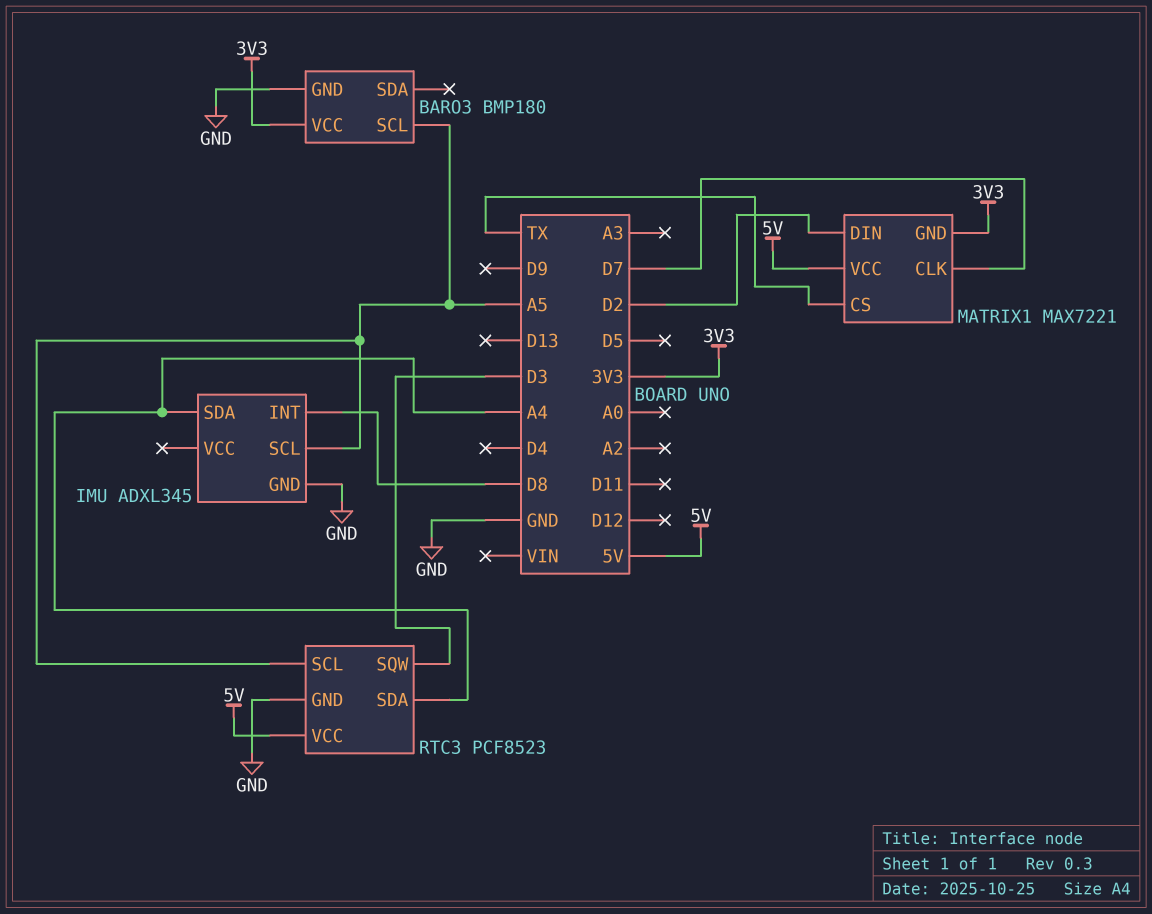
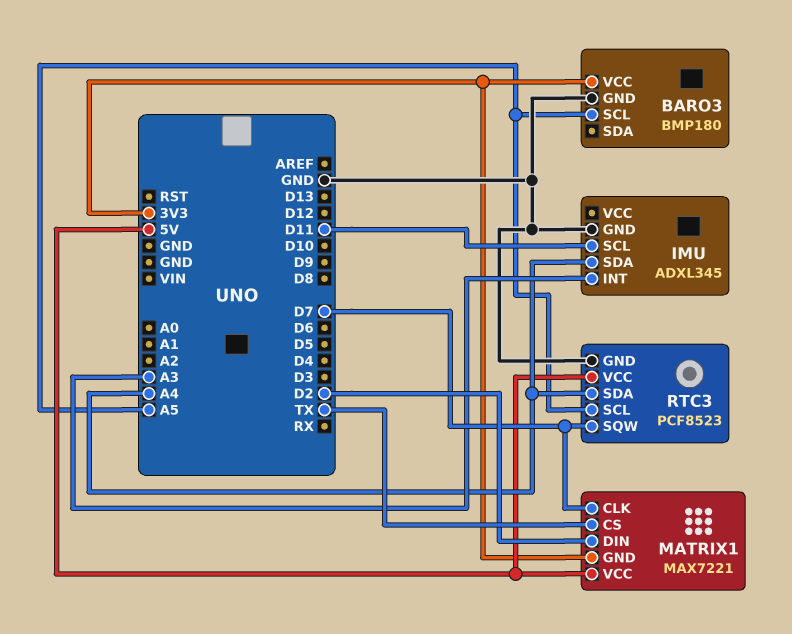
IMU pin INT: D8 -> A3
IMU pin SCL: A5 -> D11
RTC3 pin SQW: D3 -> D7

